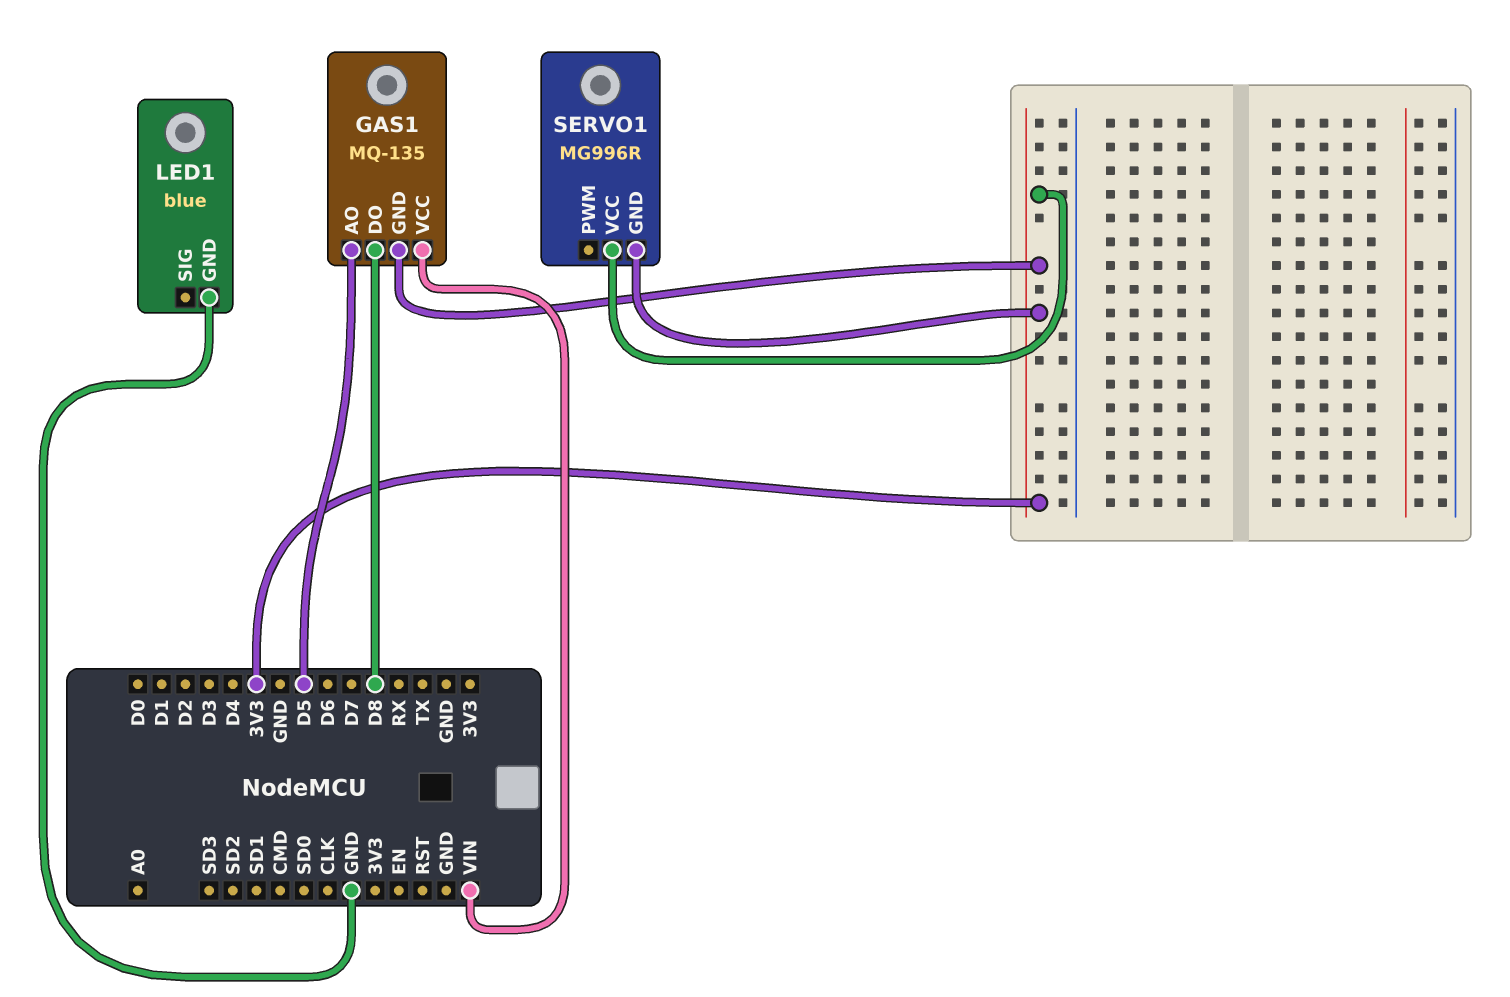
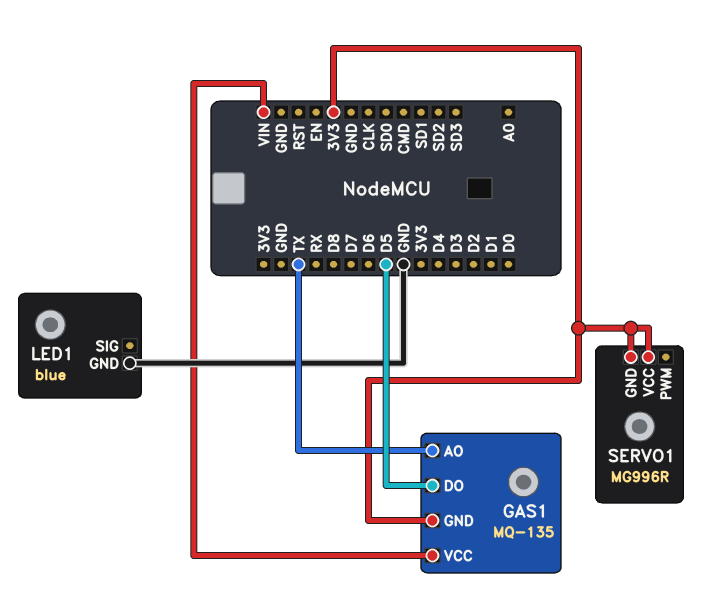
GAS1 pin AO: D5 -> TX
GAS1 pin DO: D8 -> D5

